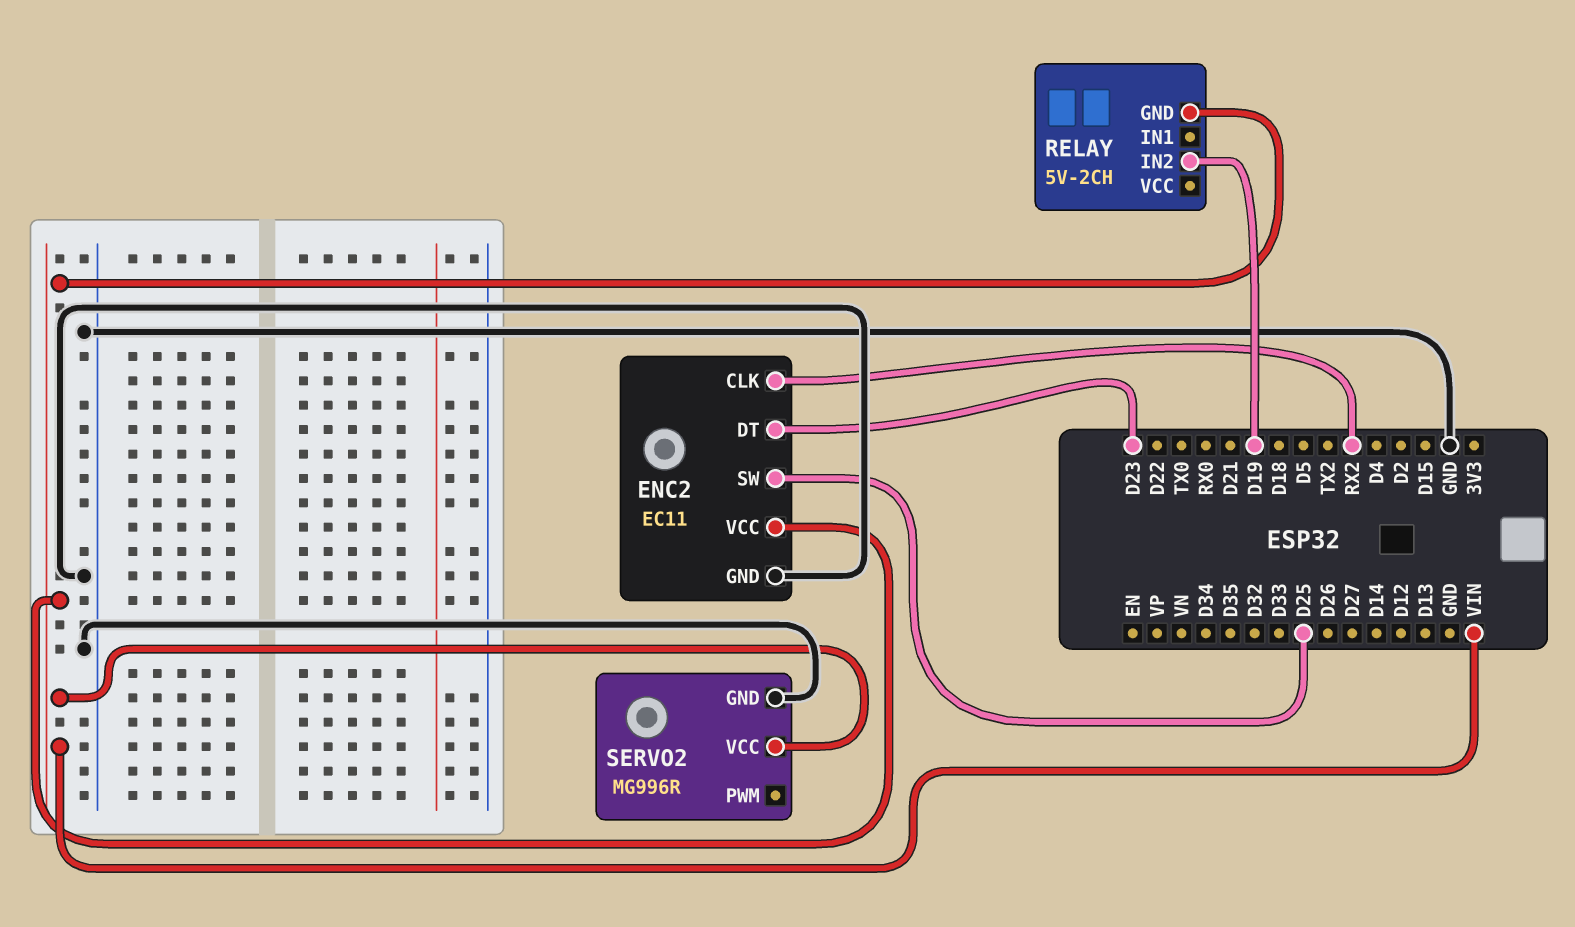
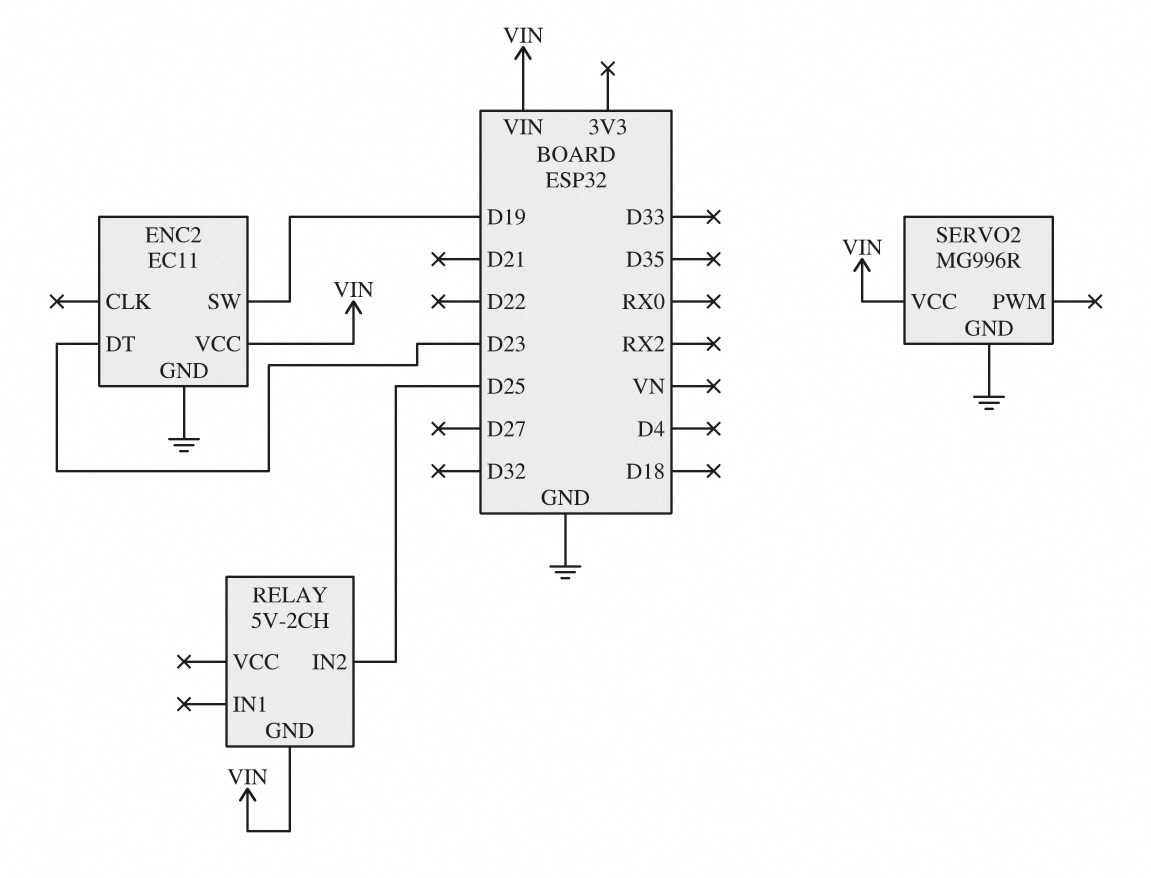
ENC2 pin CLK: RX2 -> none
ENC2 pin SW: D25 -> D19
RELAY pin IN2: D19 -> D25

